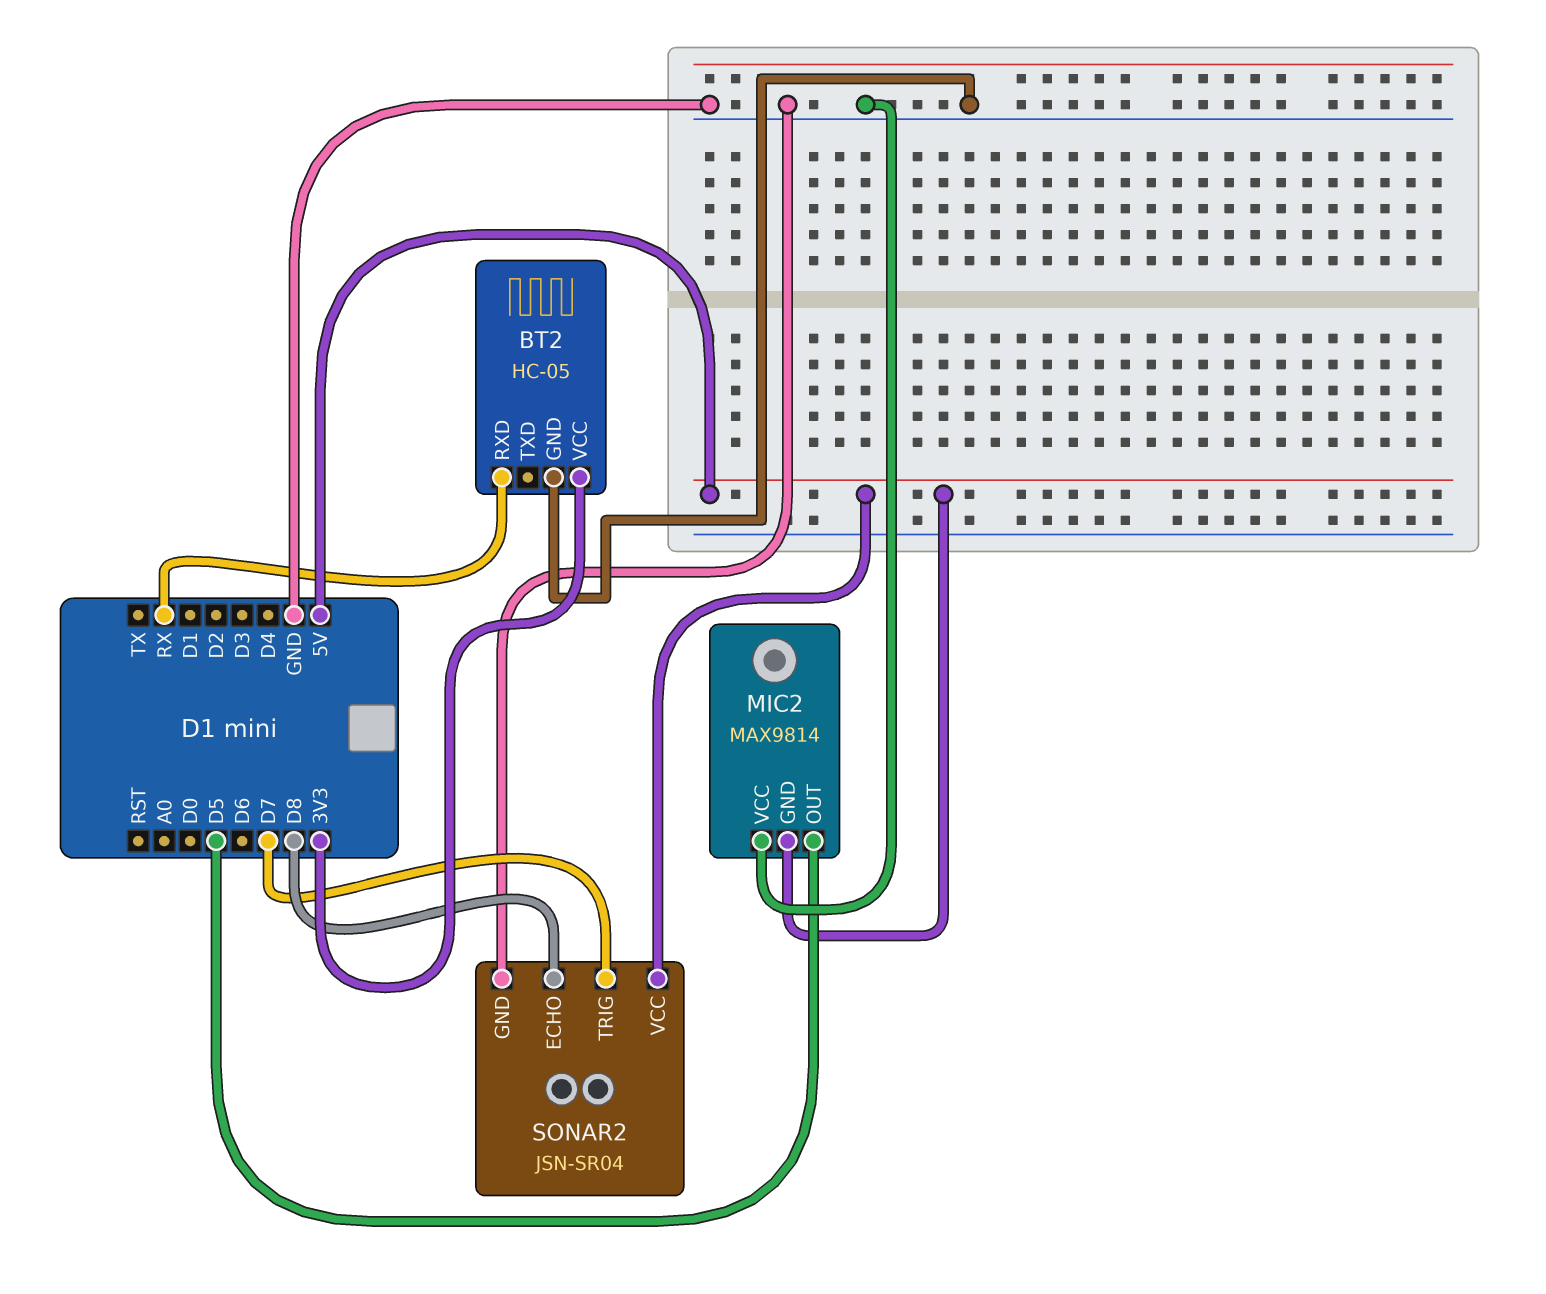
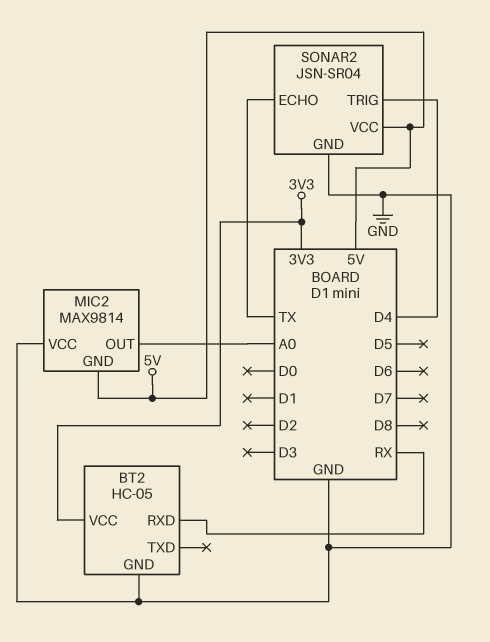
MIC2 pin OUT: D5 -> A0
SONAR2 pin ECHO: D8 -> TX
SONAR2 pin TRIG: D7 -> D4

